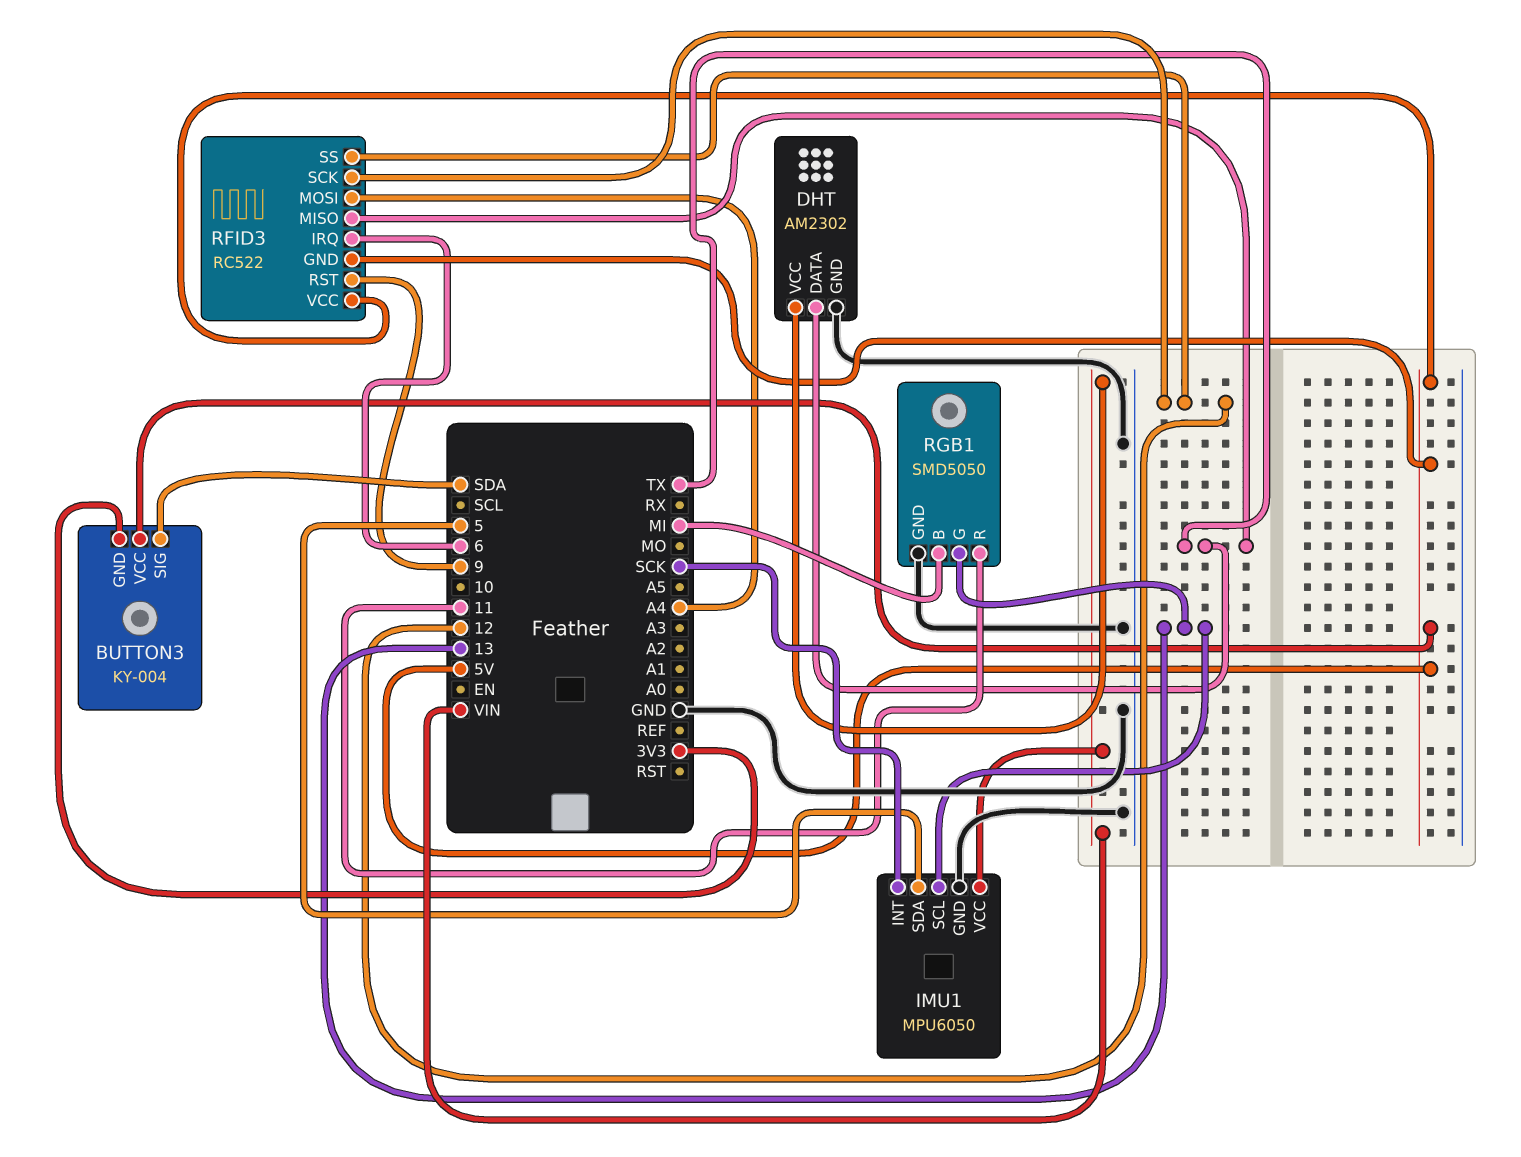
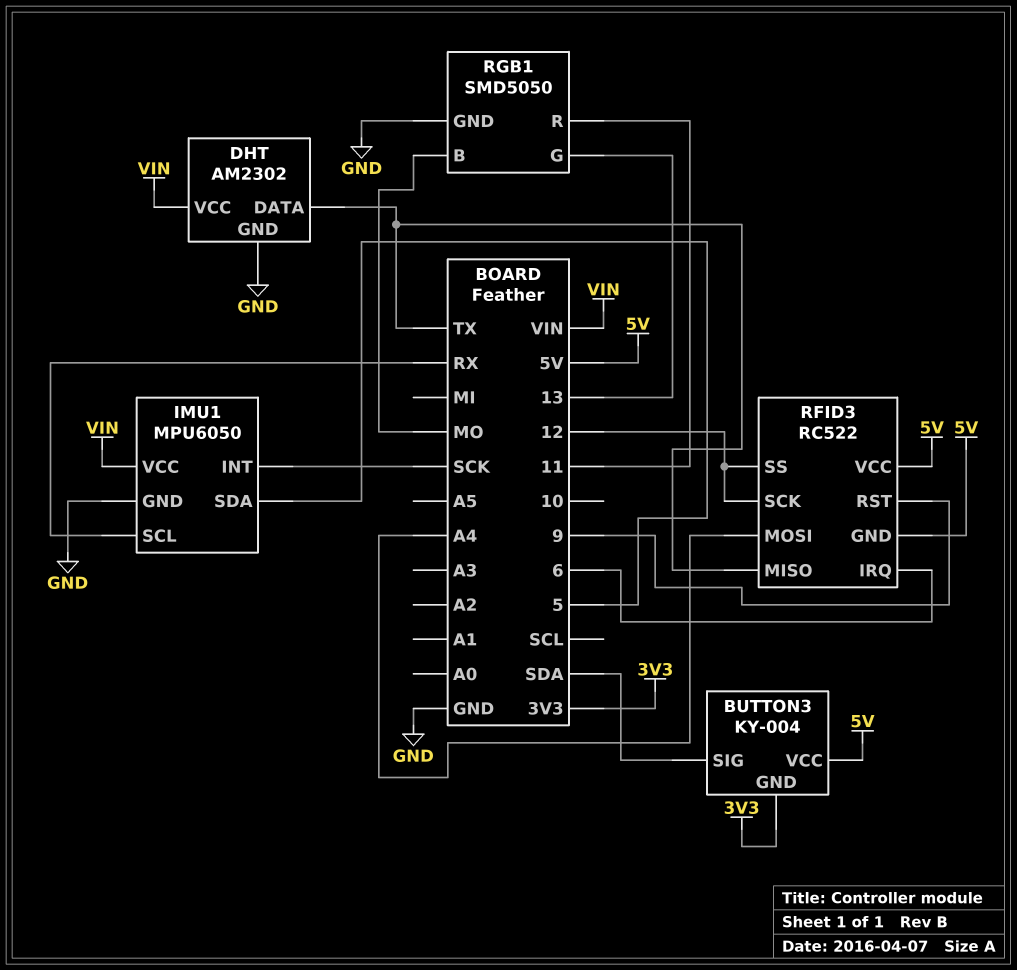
IMU1 pin SCL: 13 -> RX
RGB1 pin B: MI -> MO

